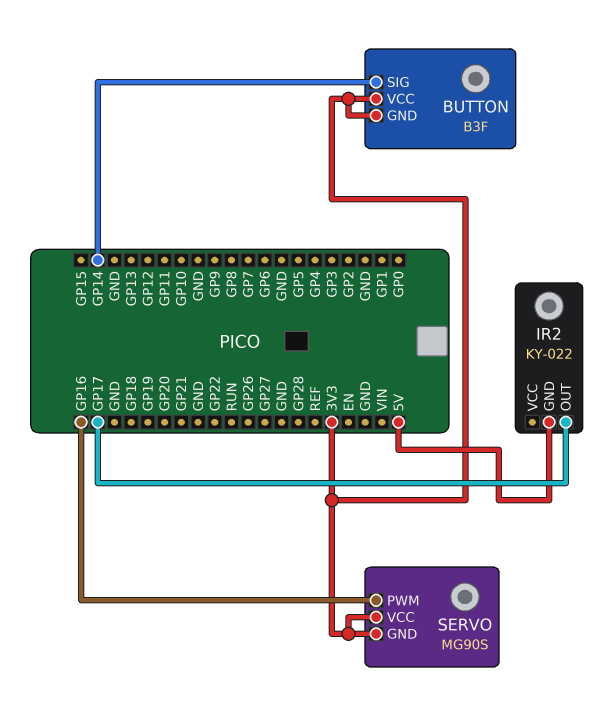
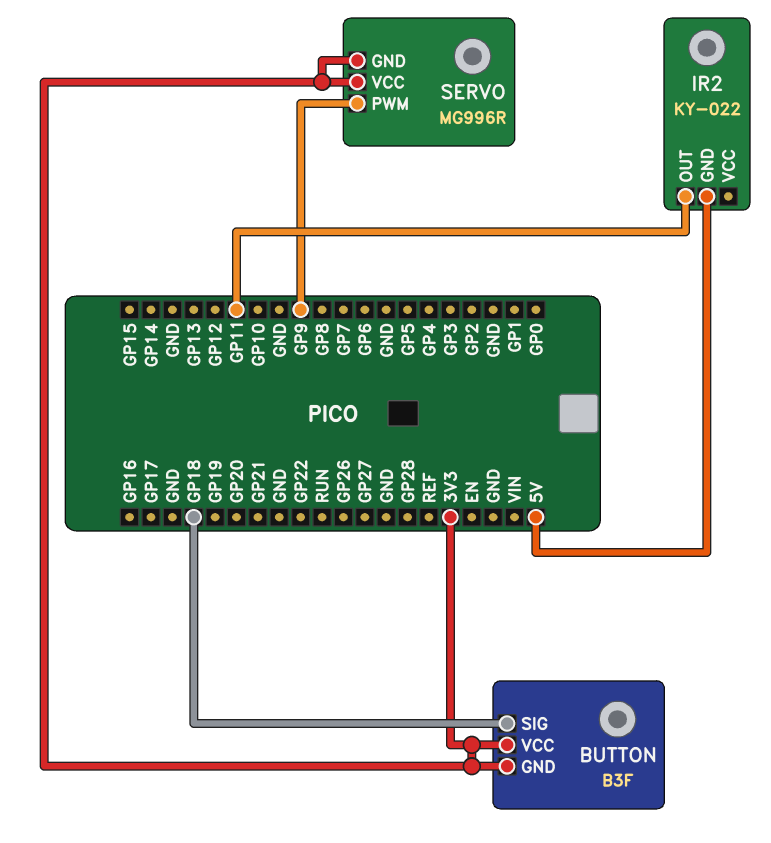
BUTTON pin SIG: GP14 -> GP18
IR2 pin OUT: GP17 -> GP11
SERVO: MG90S -> MG996R
SERVO pin PWM: GP16 -> GP9

